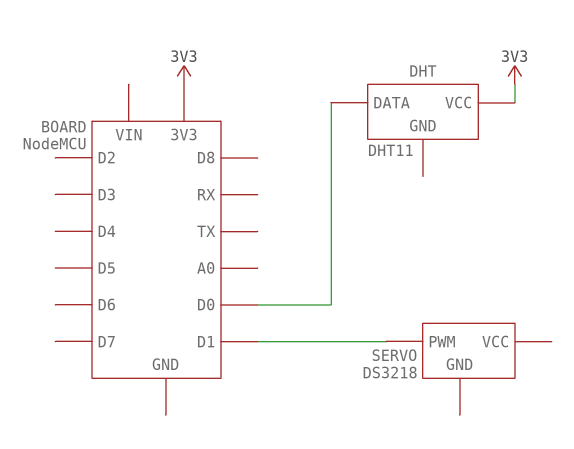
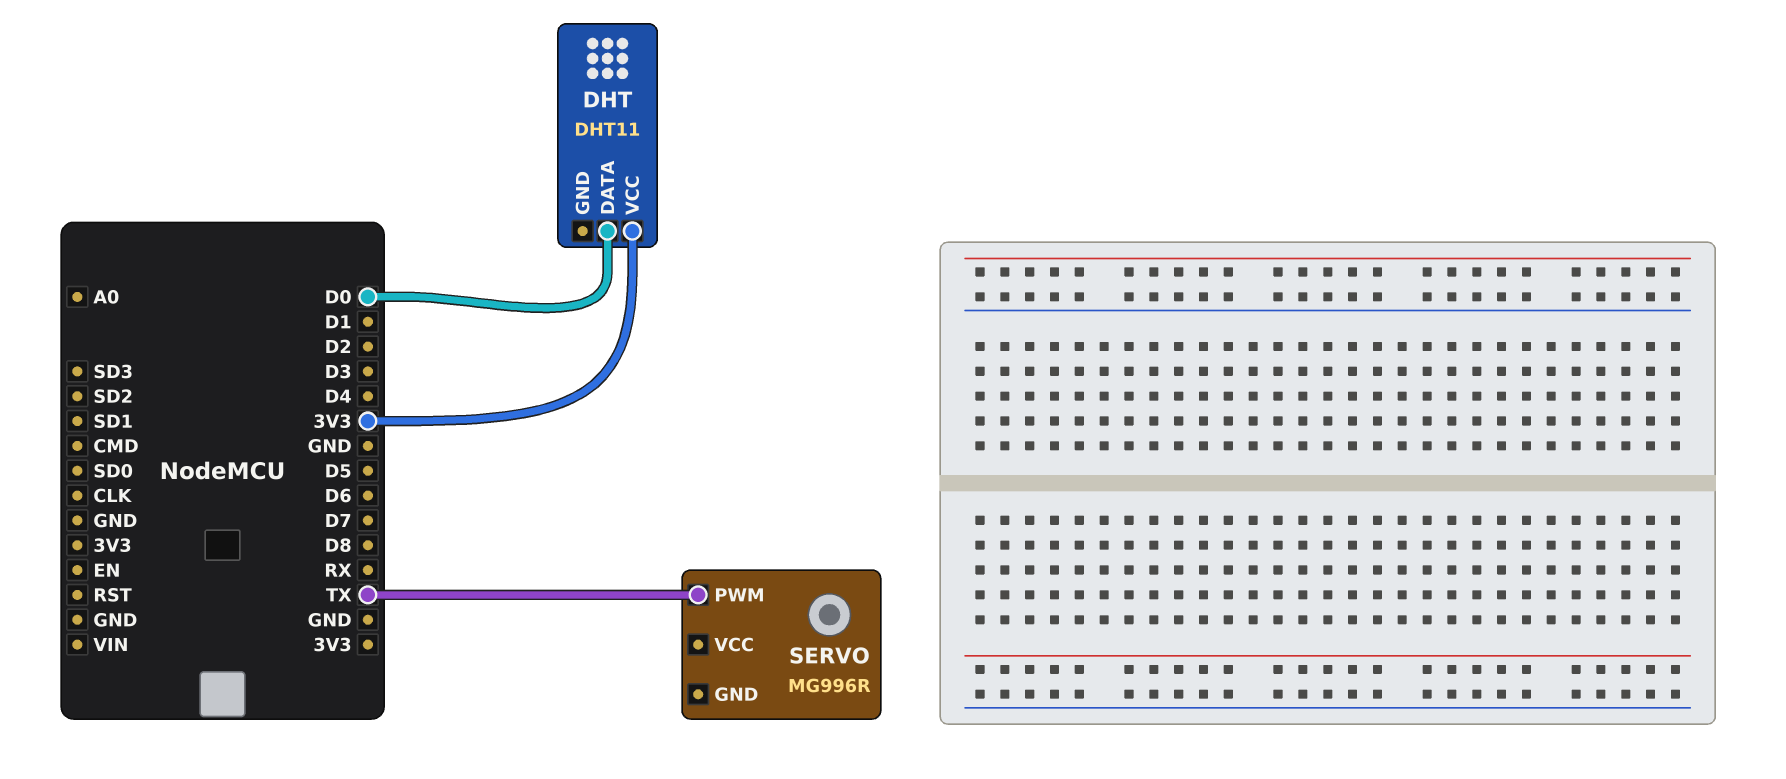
SERVO: DS3218 -> MG996R
SERVO pin PWM: D1 -> TX

